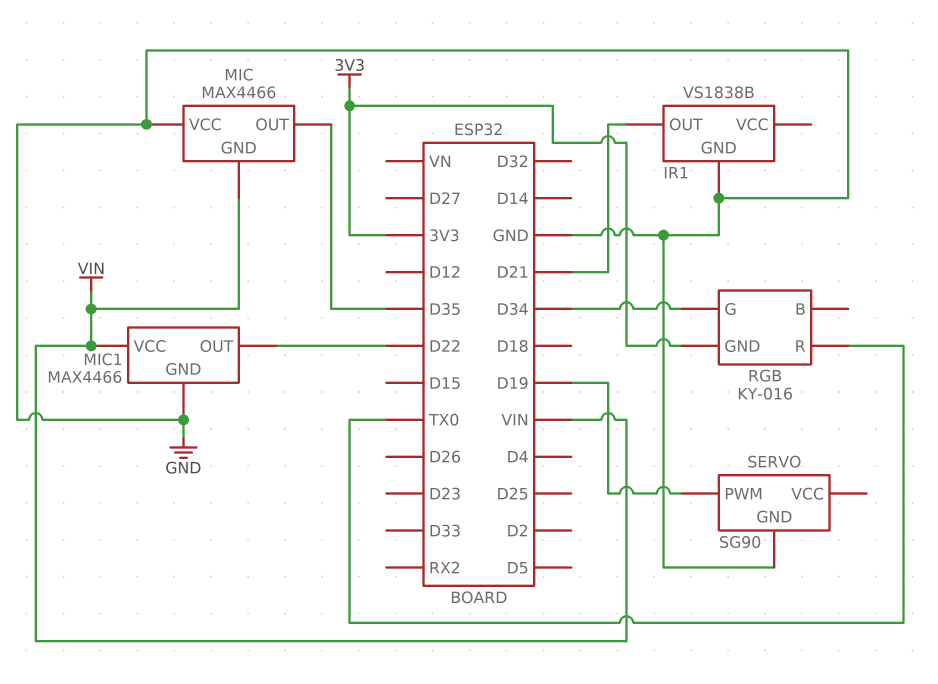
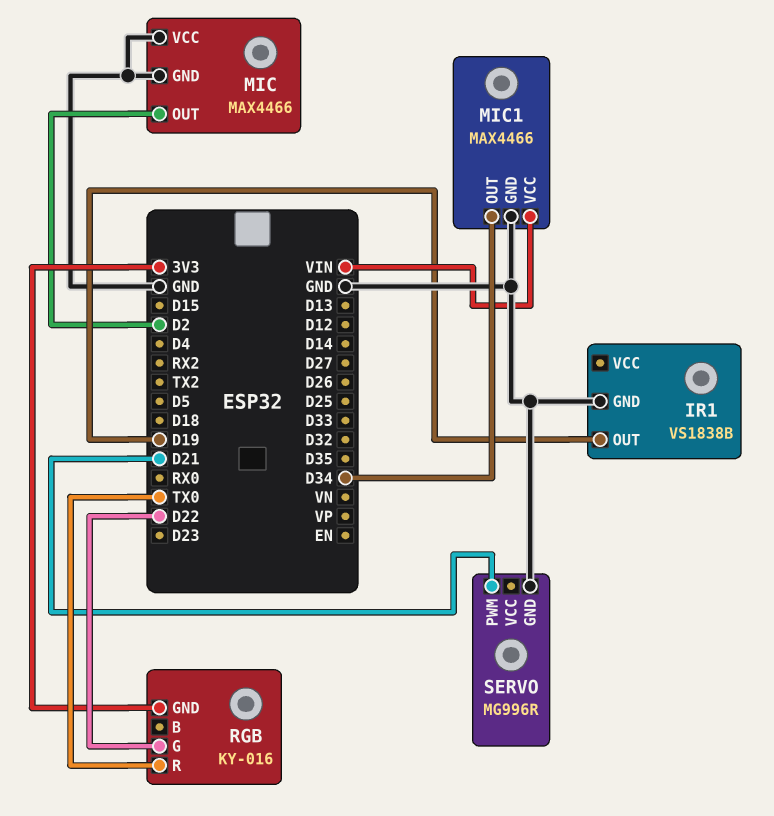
IR1 pin OUT: D21 -> D19
MIC pin GND: VIN -> GND
MIC pin OUT: D35 -> D2
MIC1 pin OUT: D22 -> D34
RGB pin G: D34 -> D22
SERVO: SG90 -> MG996R
SERVO pin PWM: D19 -> D21

